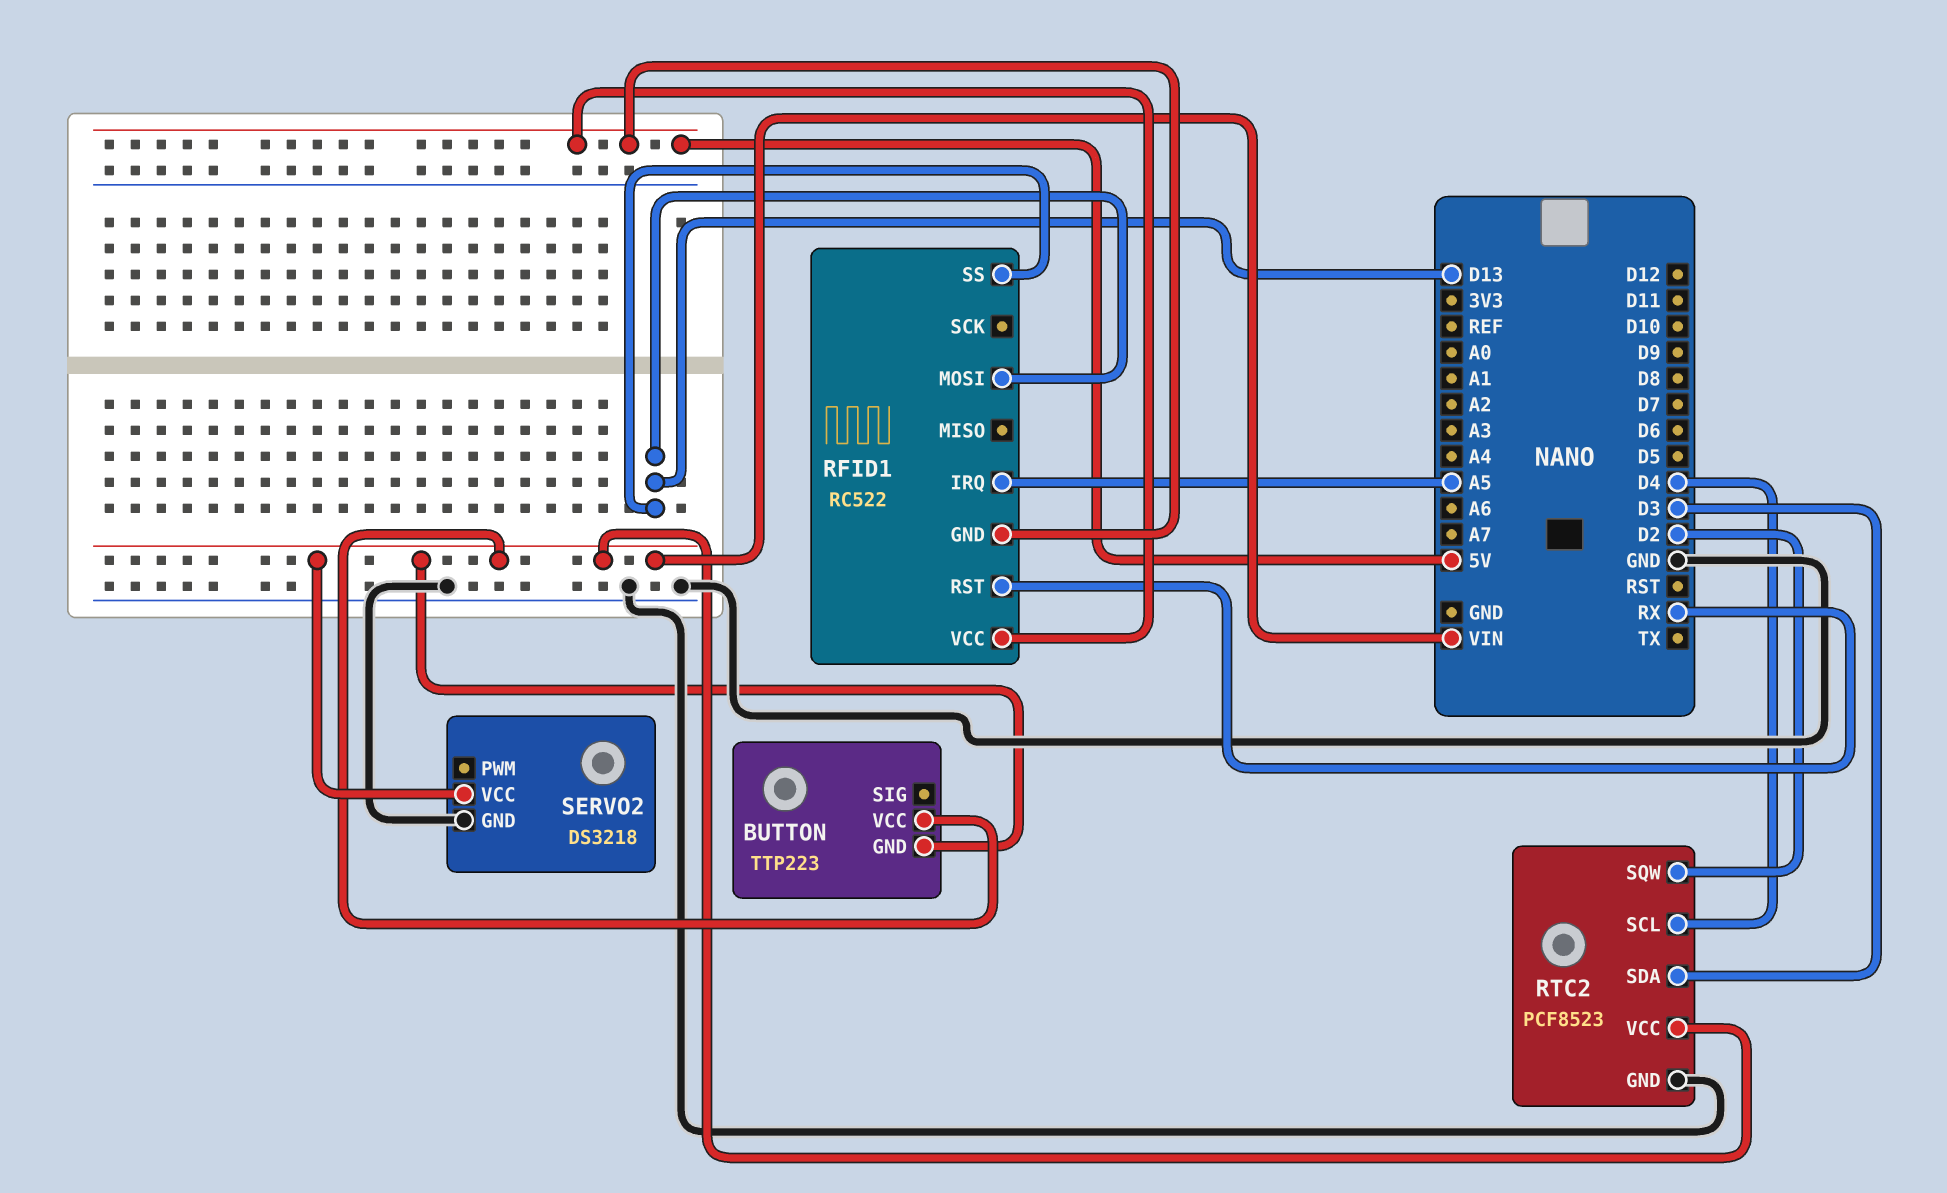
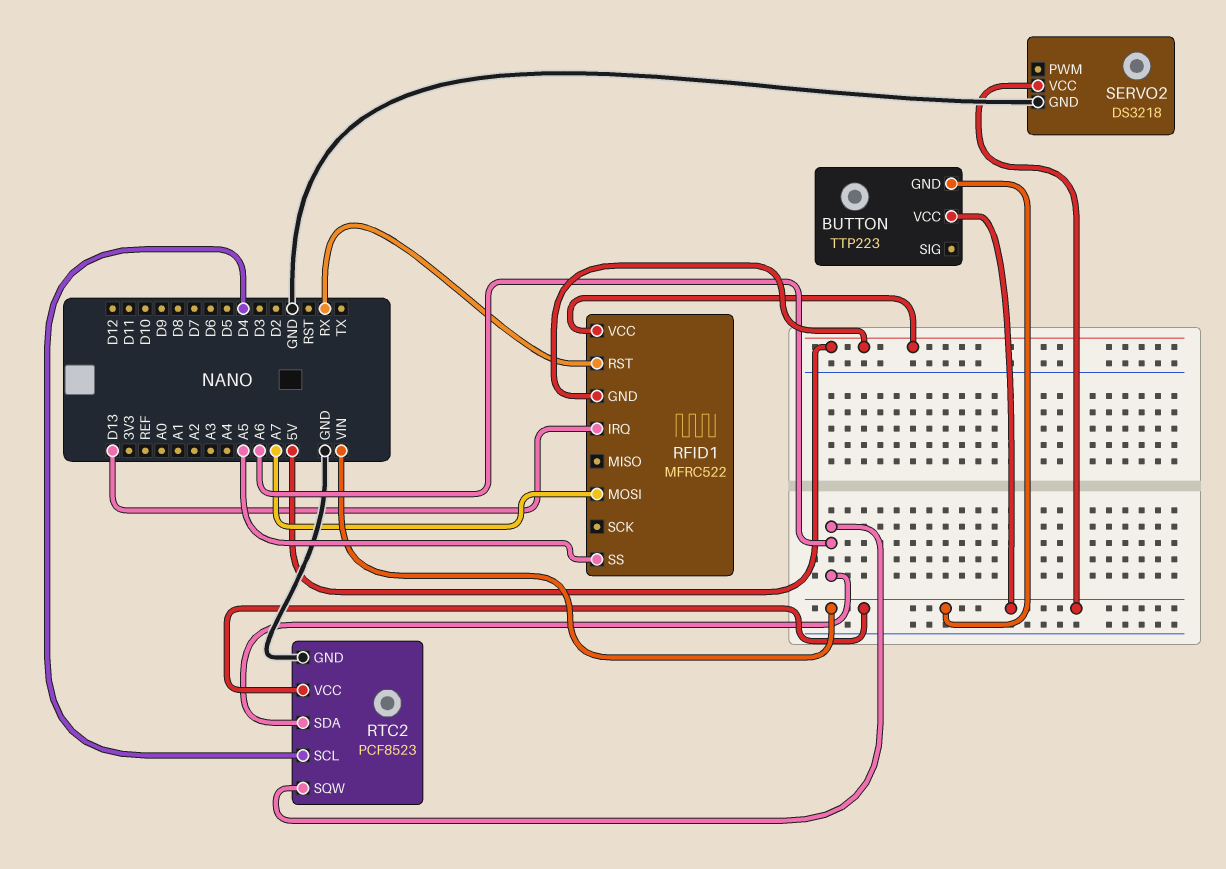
RFID1: RC522 -> MFRC522
RFID1 pin IRQ: A5 -> D13
RFID1 pin MOSI: D13 -> A7
RFID1 pin SS: D13 -> A5
RTC2 pin SDA: D3 -> A6
RTC2 pin SQW: D2 -> A6

